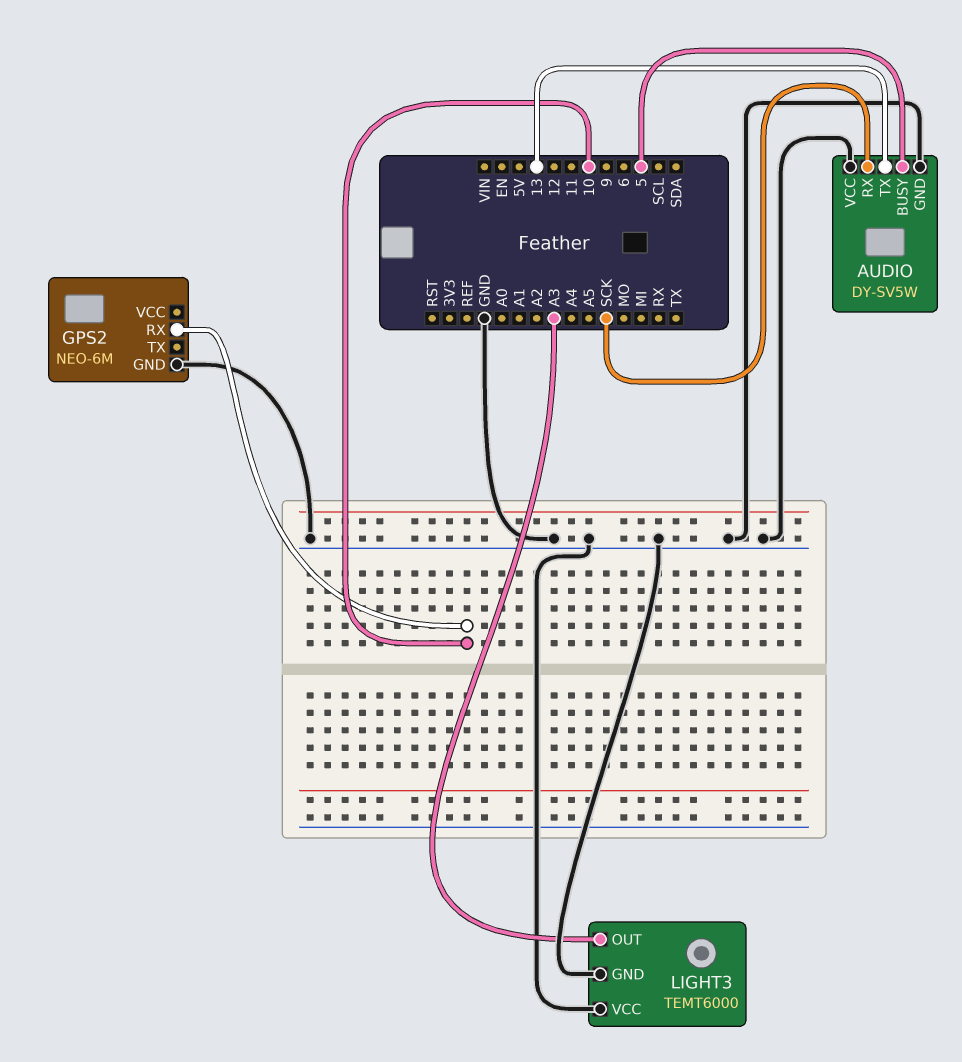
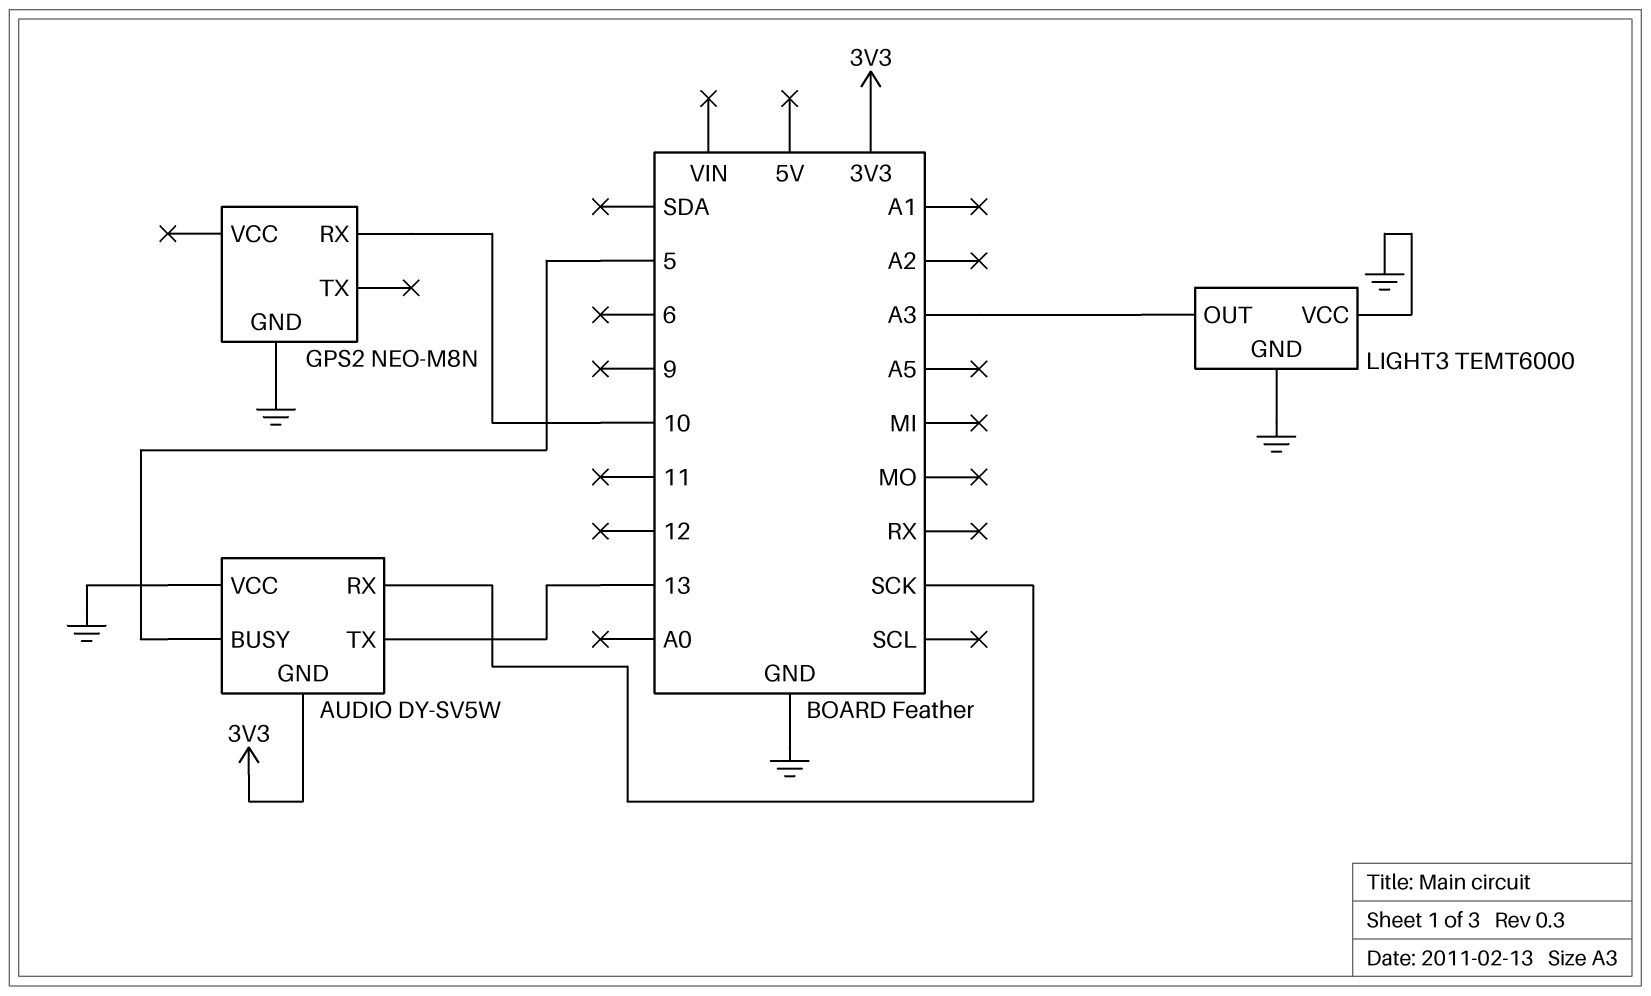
AUDIO pin GND: GND -> 3V3
GPS2: NEO-6M -> NEO-M8N

